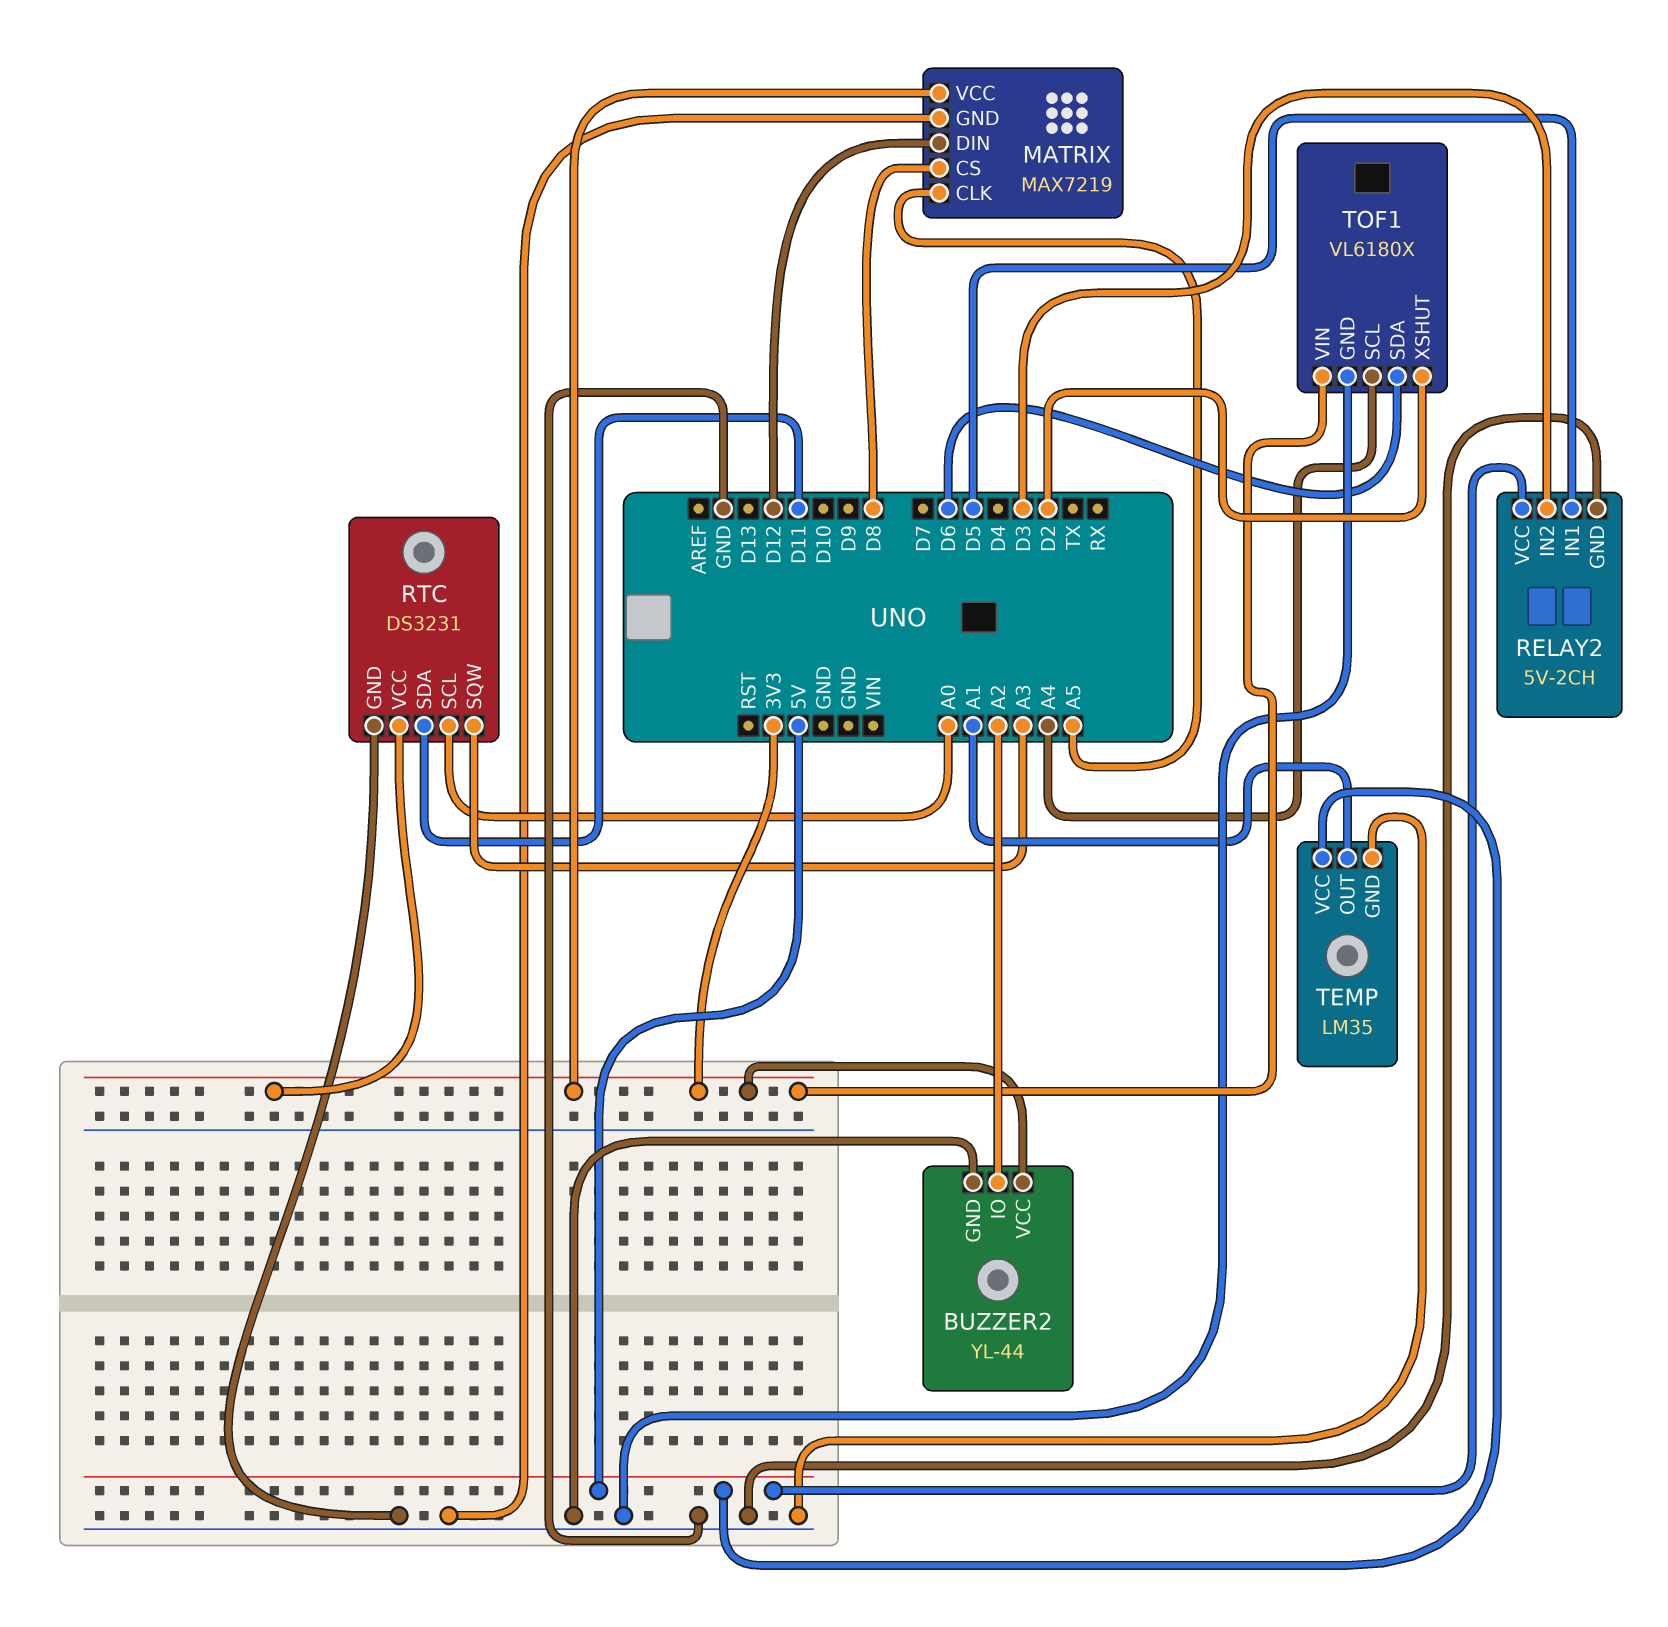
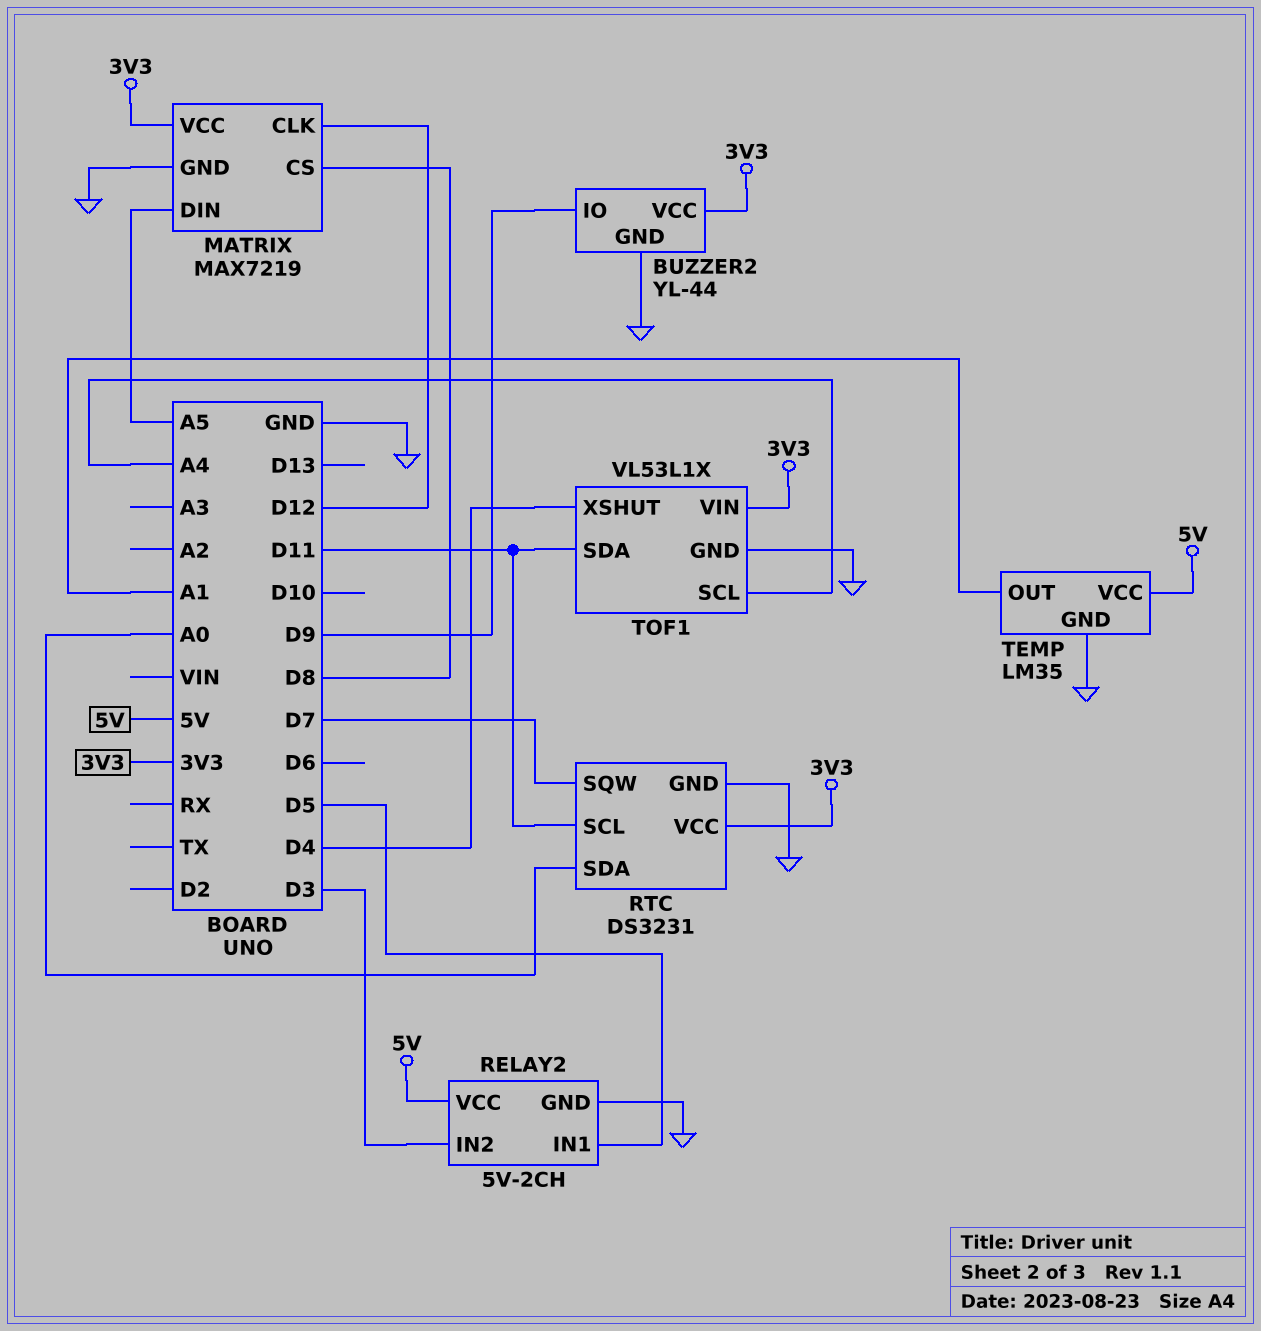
BUZZER2 pin IO: A2 -> D9
MATRIX pin CLK: A5 -> D12
MATRIX pin DIN: D12 -> A5
RTC pin SCL: A0 -> D11
RTC pin SDA: D11 -> A0
RTC pin SQW: A3 -> D7
TOF1: VL6180X -> VL53L1X
TOF1 pin SDA: D6 -> D11
TOF1 pin XSHUT: D2 -> D4

